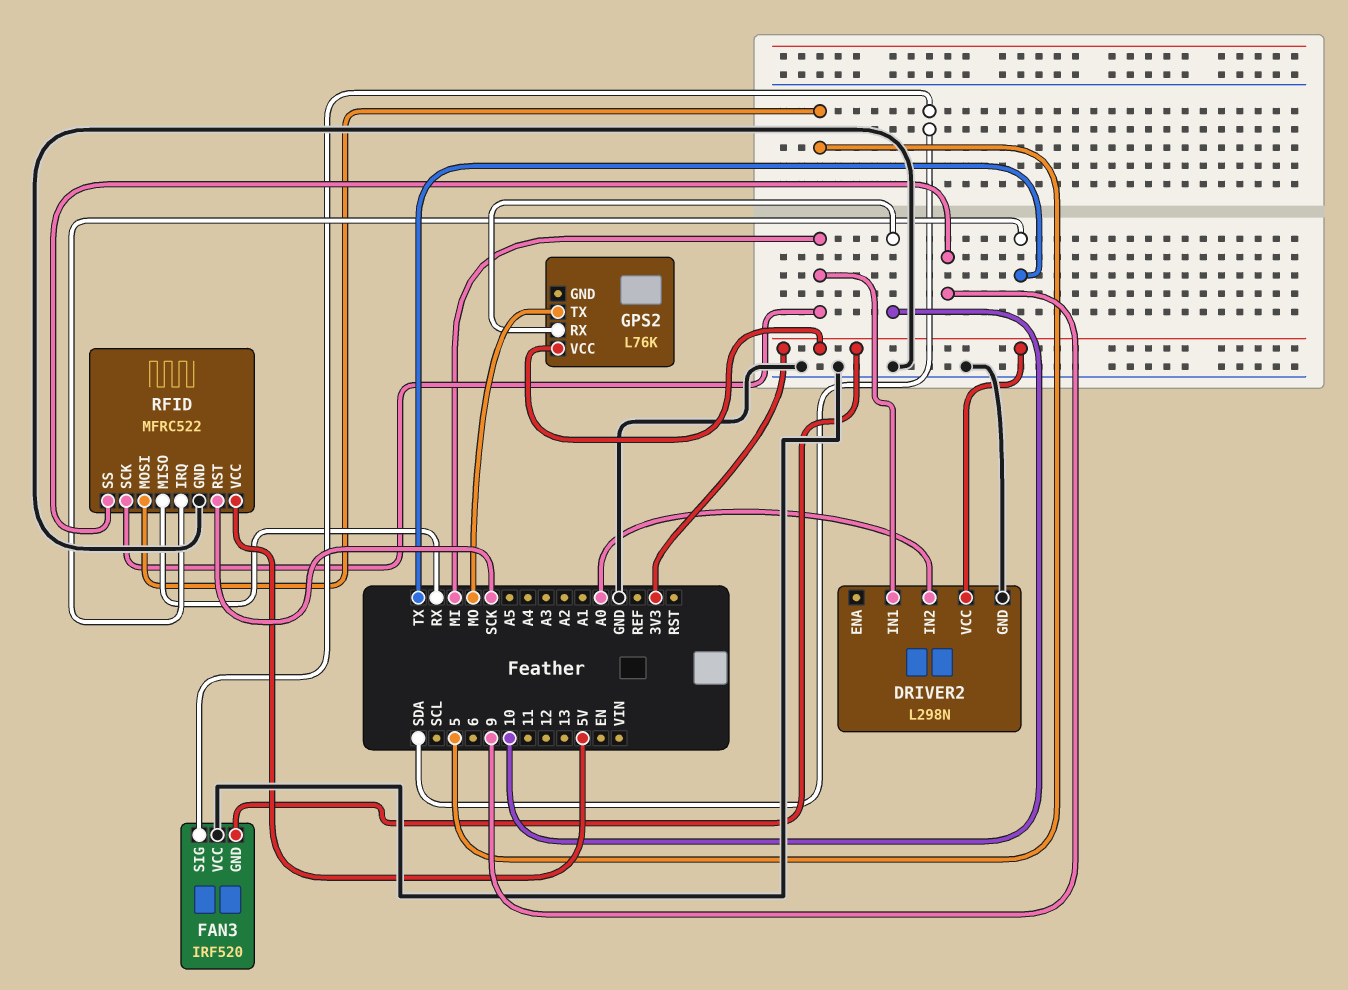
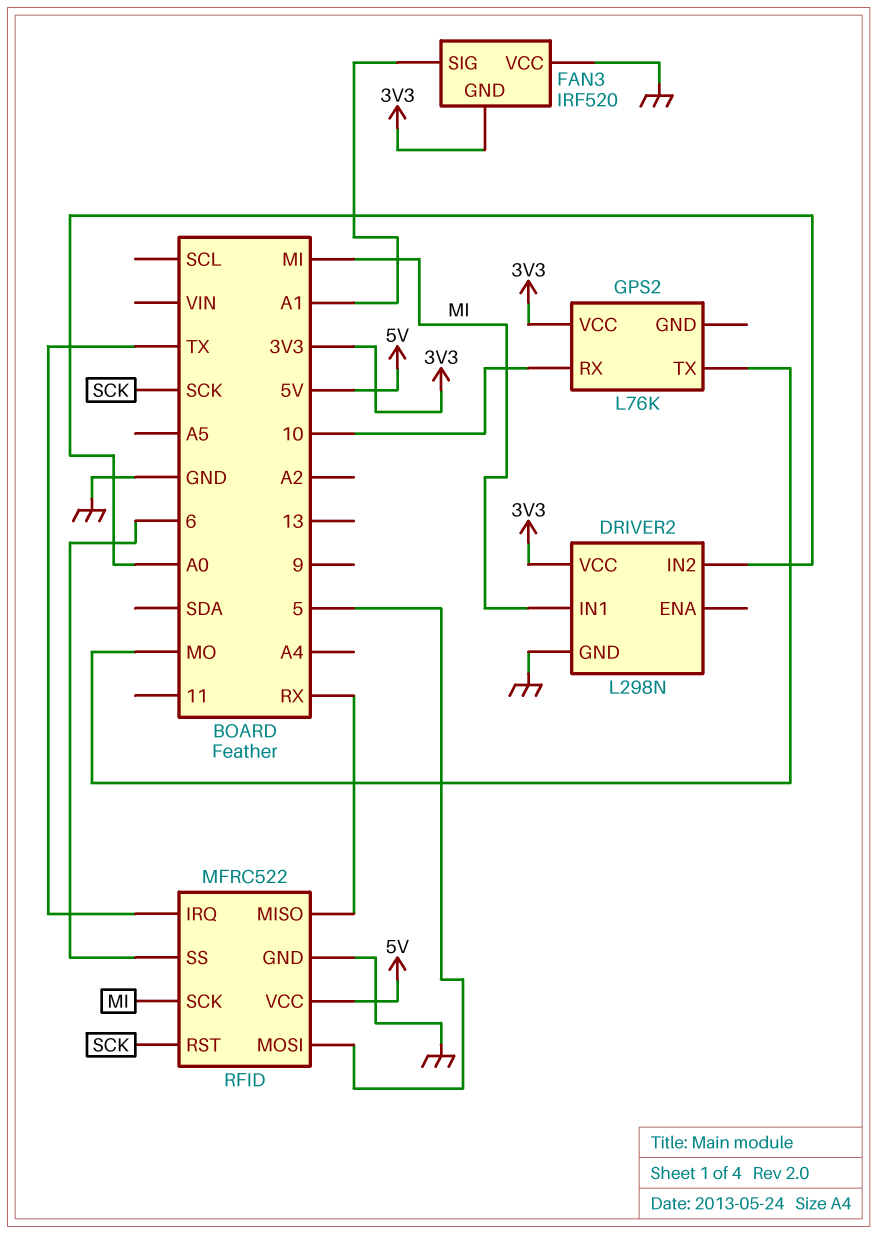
FAN3 pin SIG: SDA -> A1
RFID pin SS: 9 -> 6

